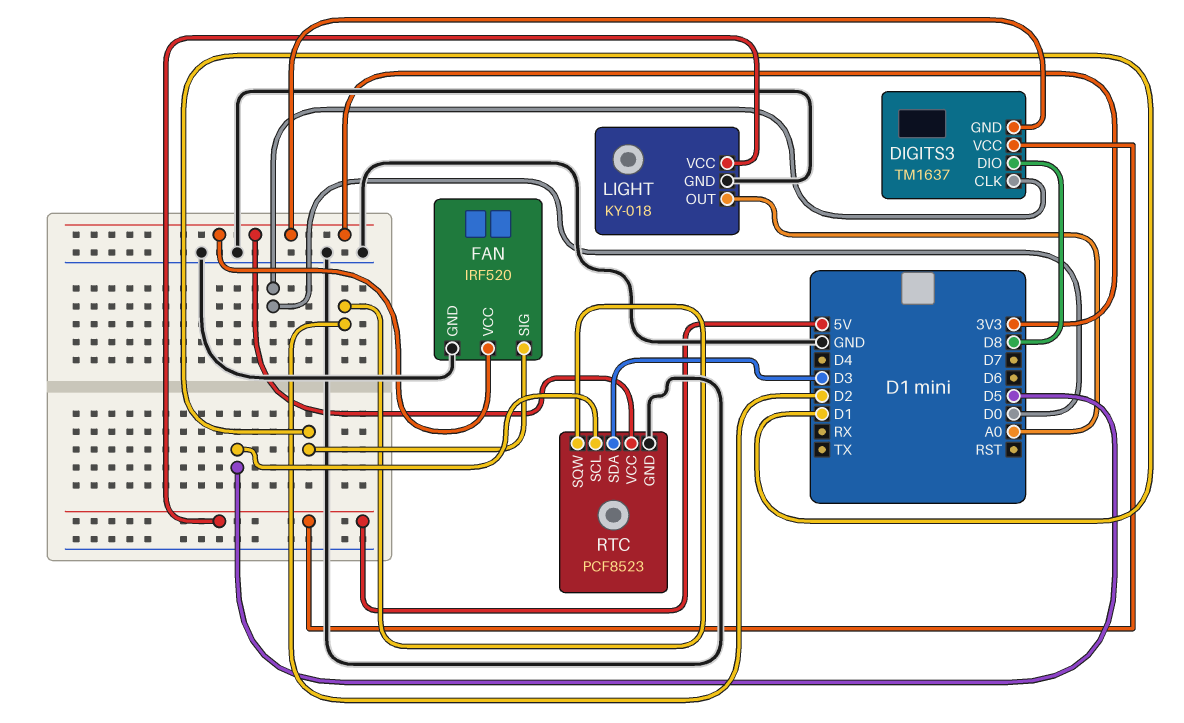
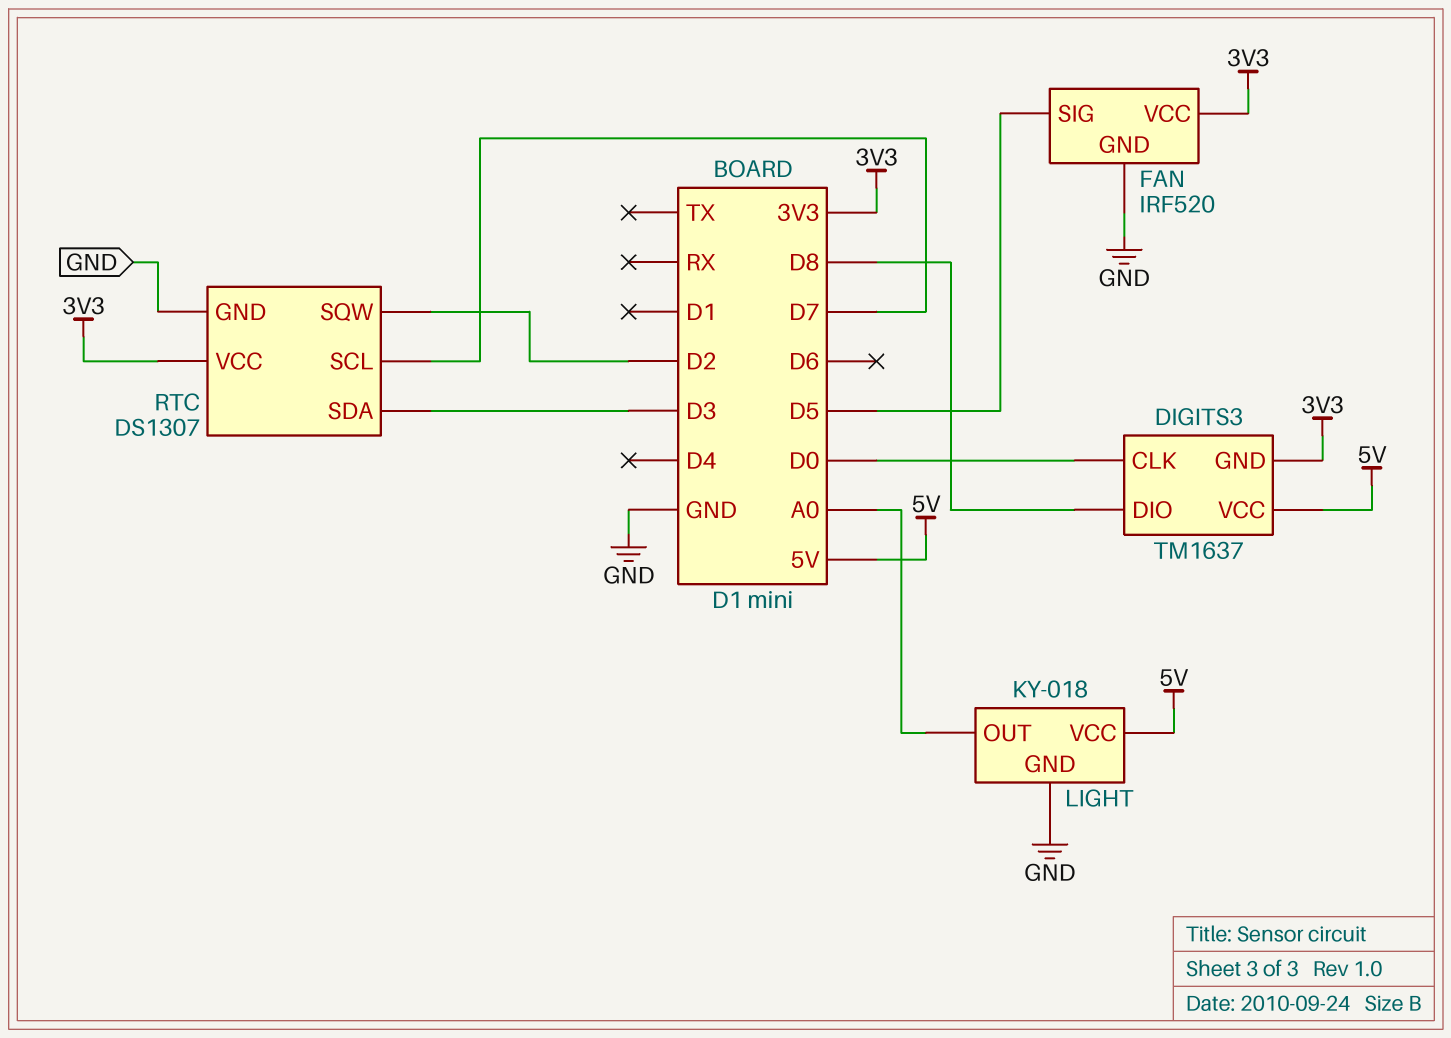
FAN pin SIG: D1 -> D5
RTC: PCF8523 -> DS1307
RTC pin SCL: D5 -> D7

